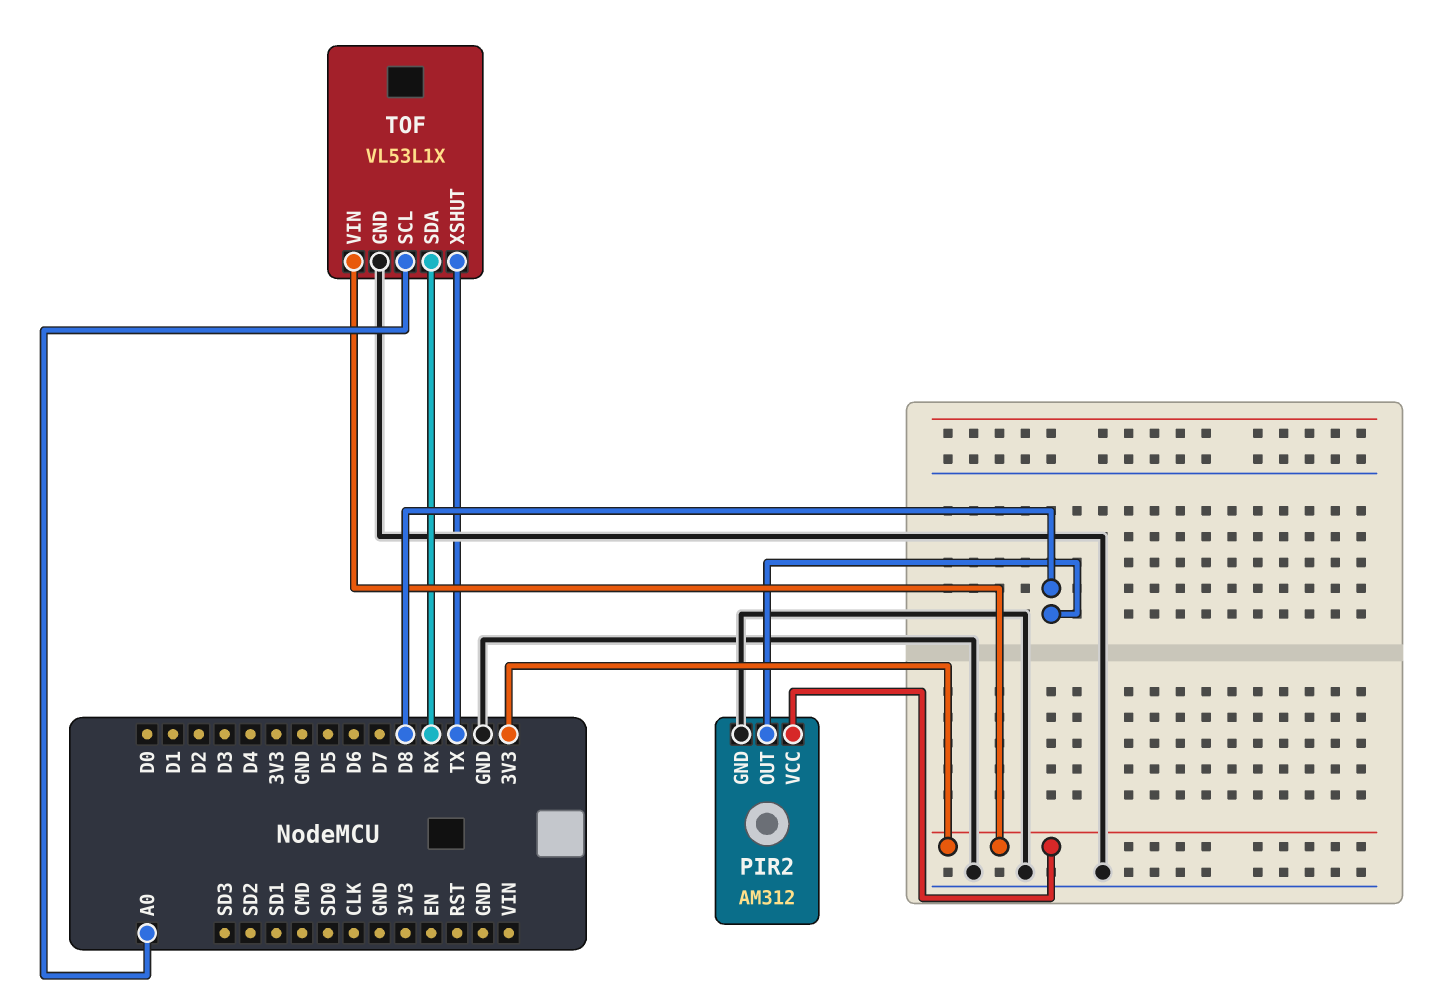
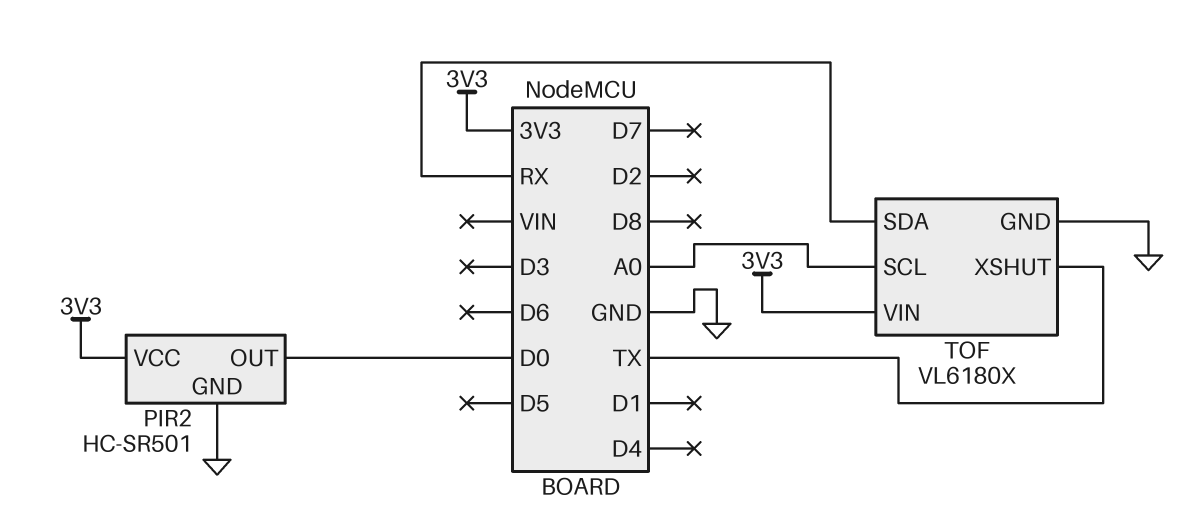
PIR2: AM312 -> HC-SR501
PIR2 pin OUT: D8 -> D0
TOF: VL53L1X -> VL6180X

